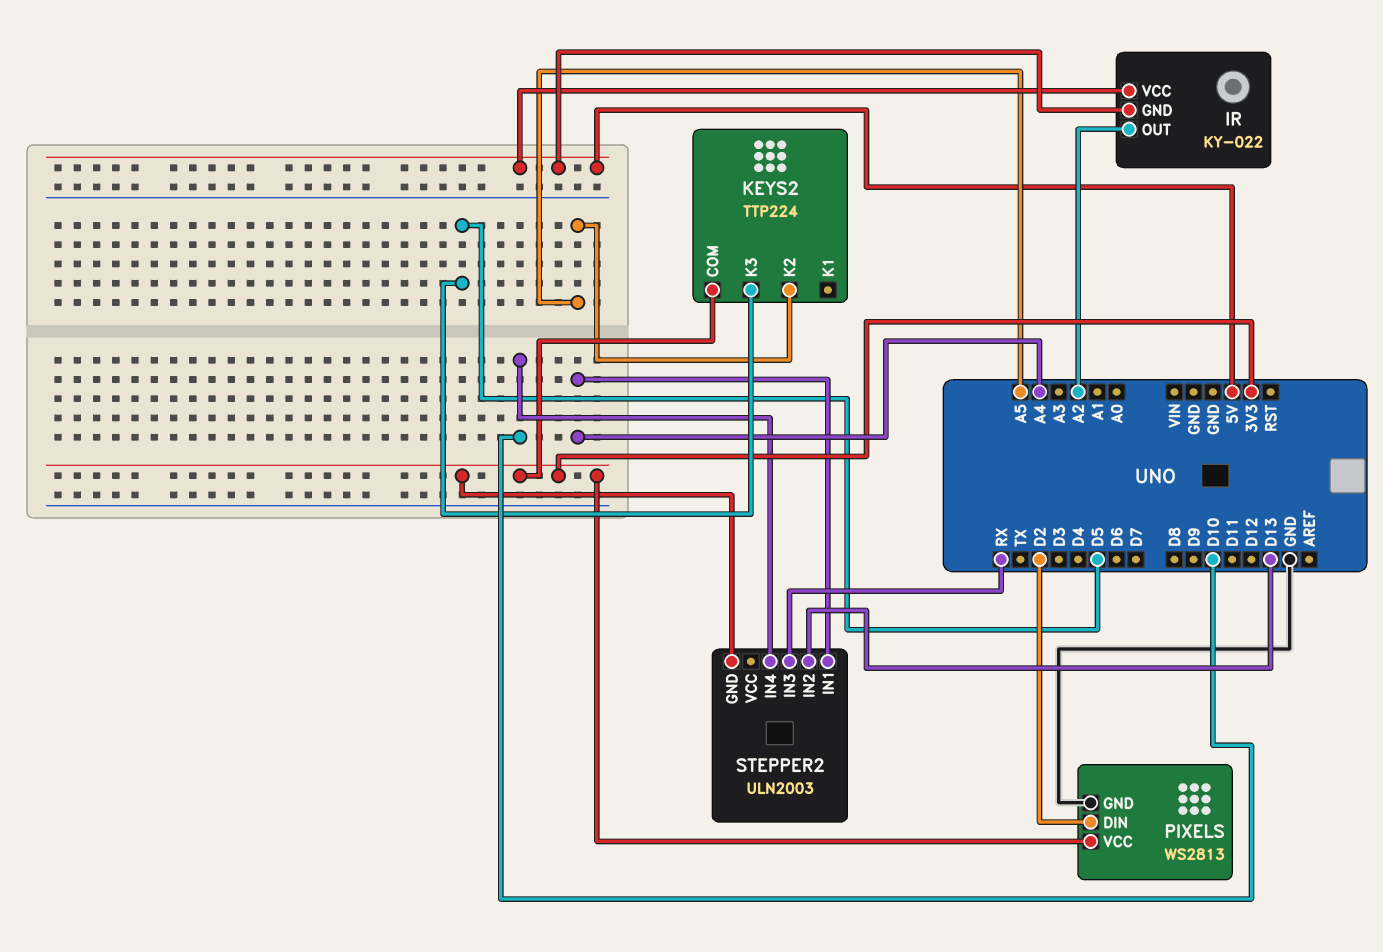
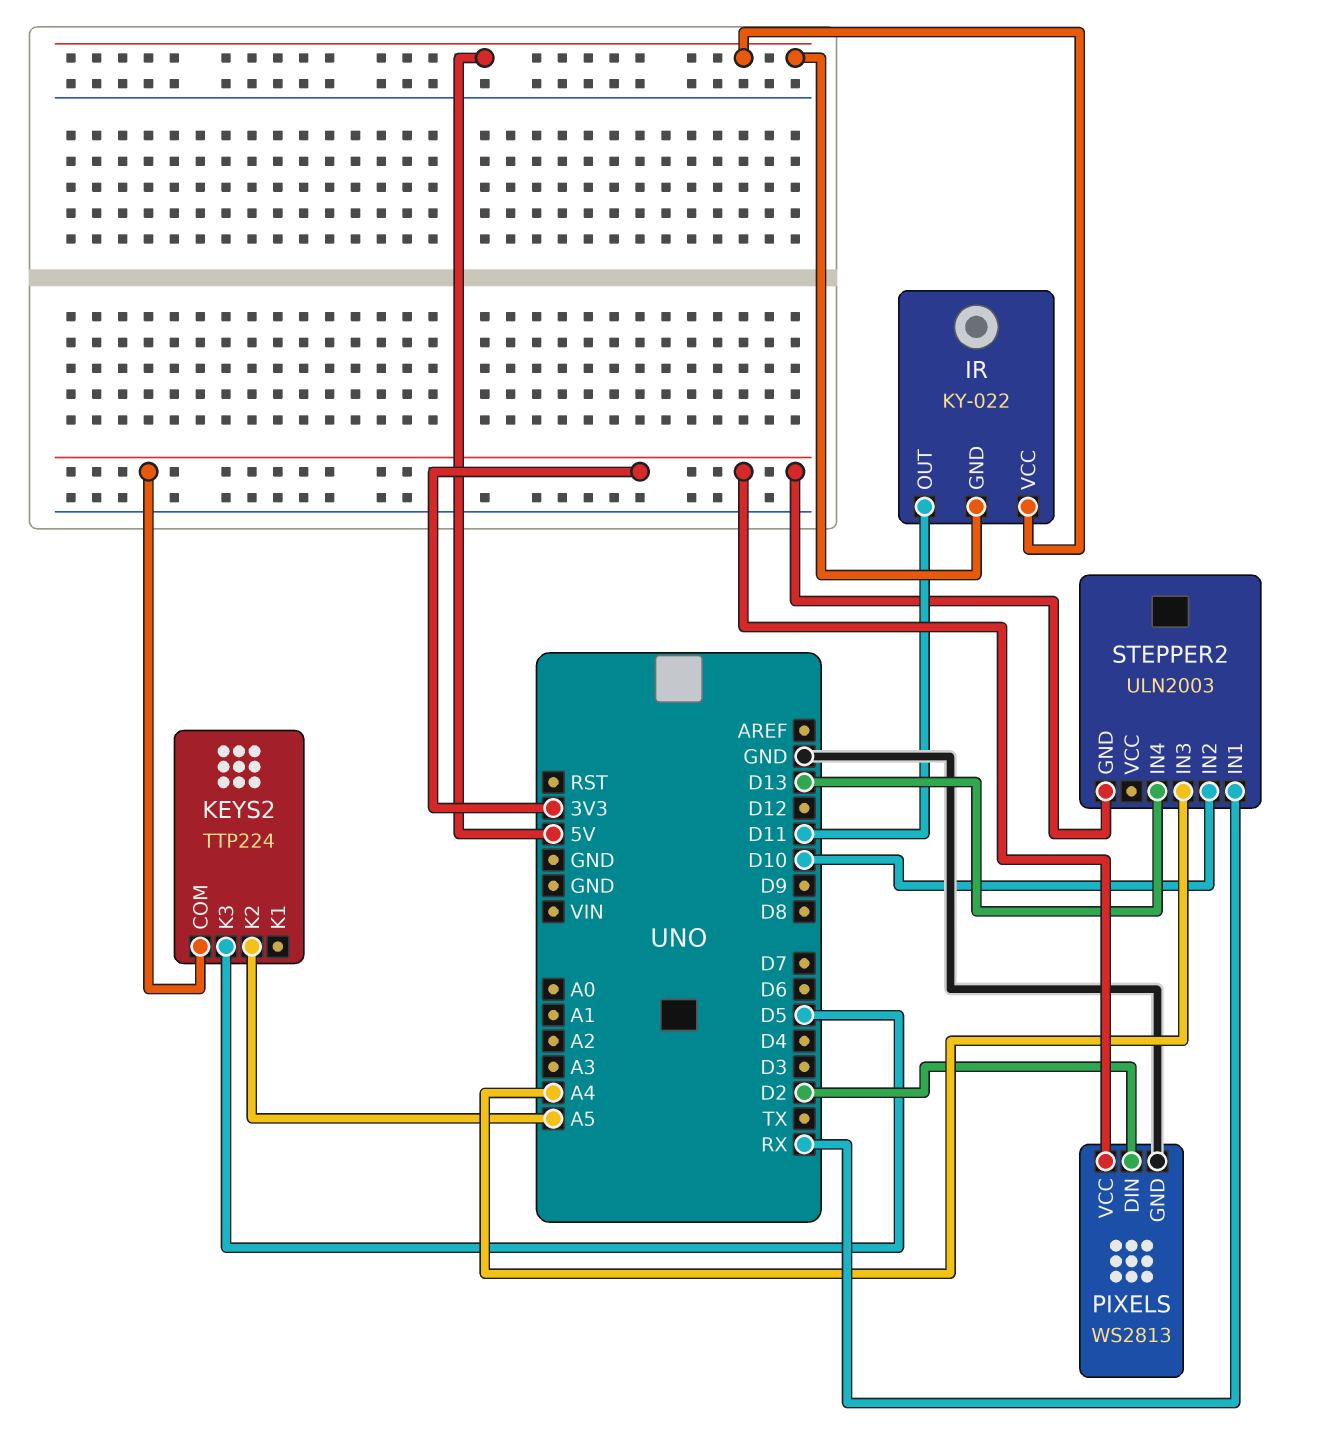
IR pin OUT: A2 -> D11
STEPPER2 pin IN1: A4 -> RX
STEPPER2 pin IN2: D13 -> D10
STEPPER2 pin IN3: RX -> A4
STEPPER2 pin IN4: D10 -> D13

